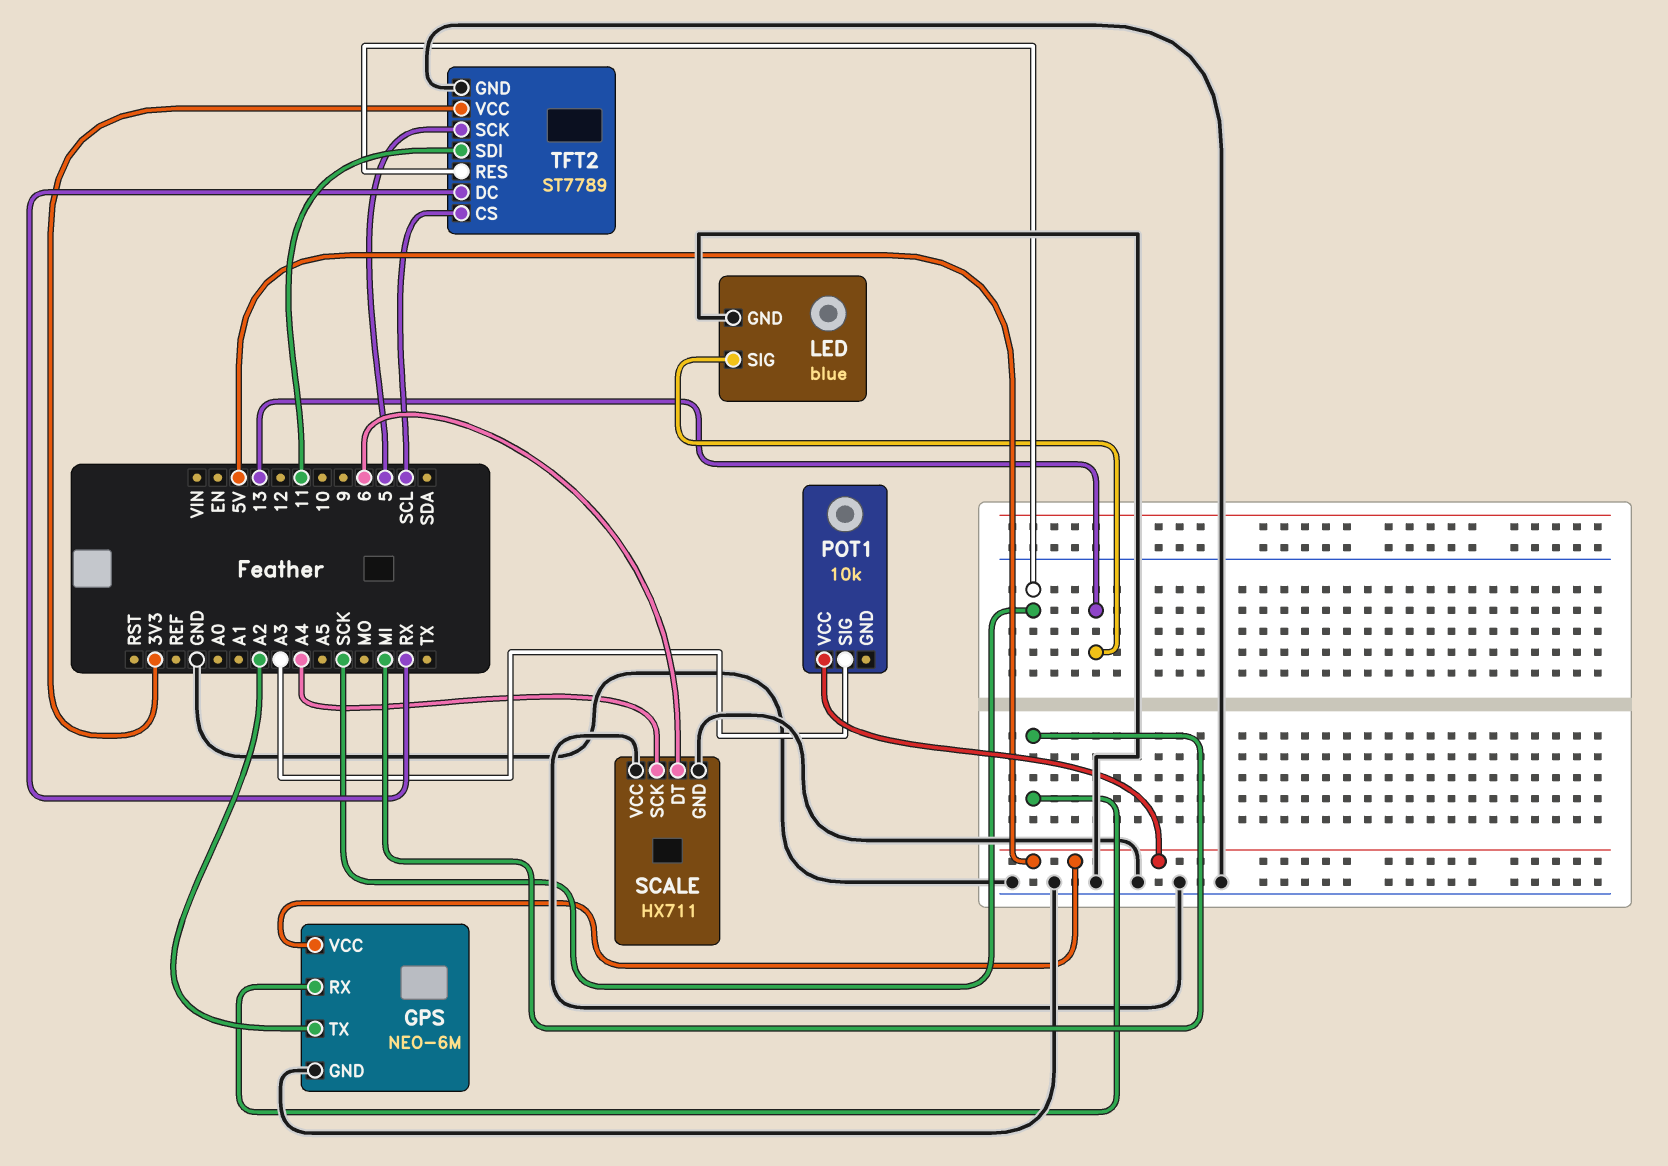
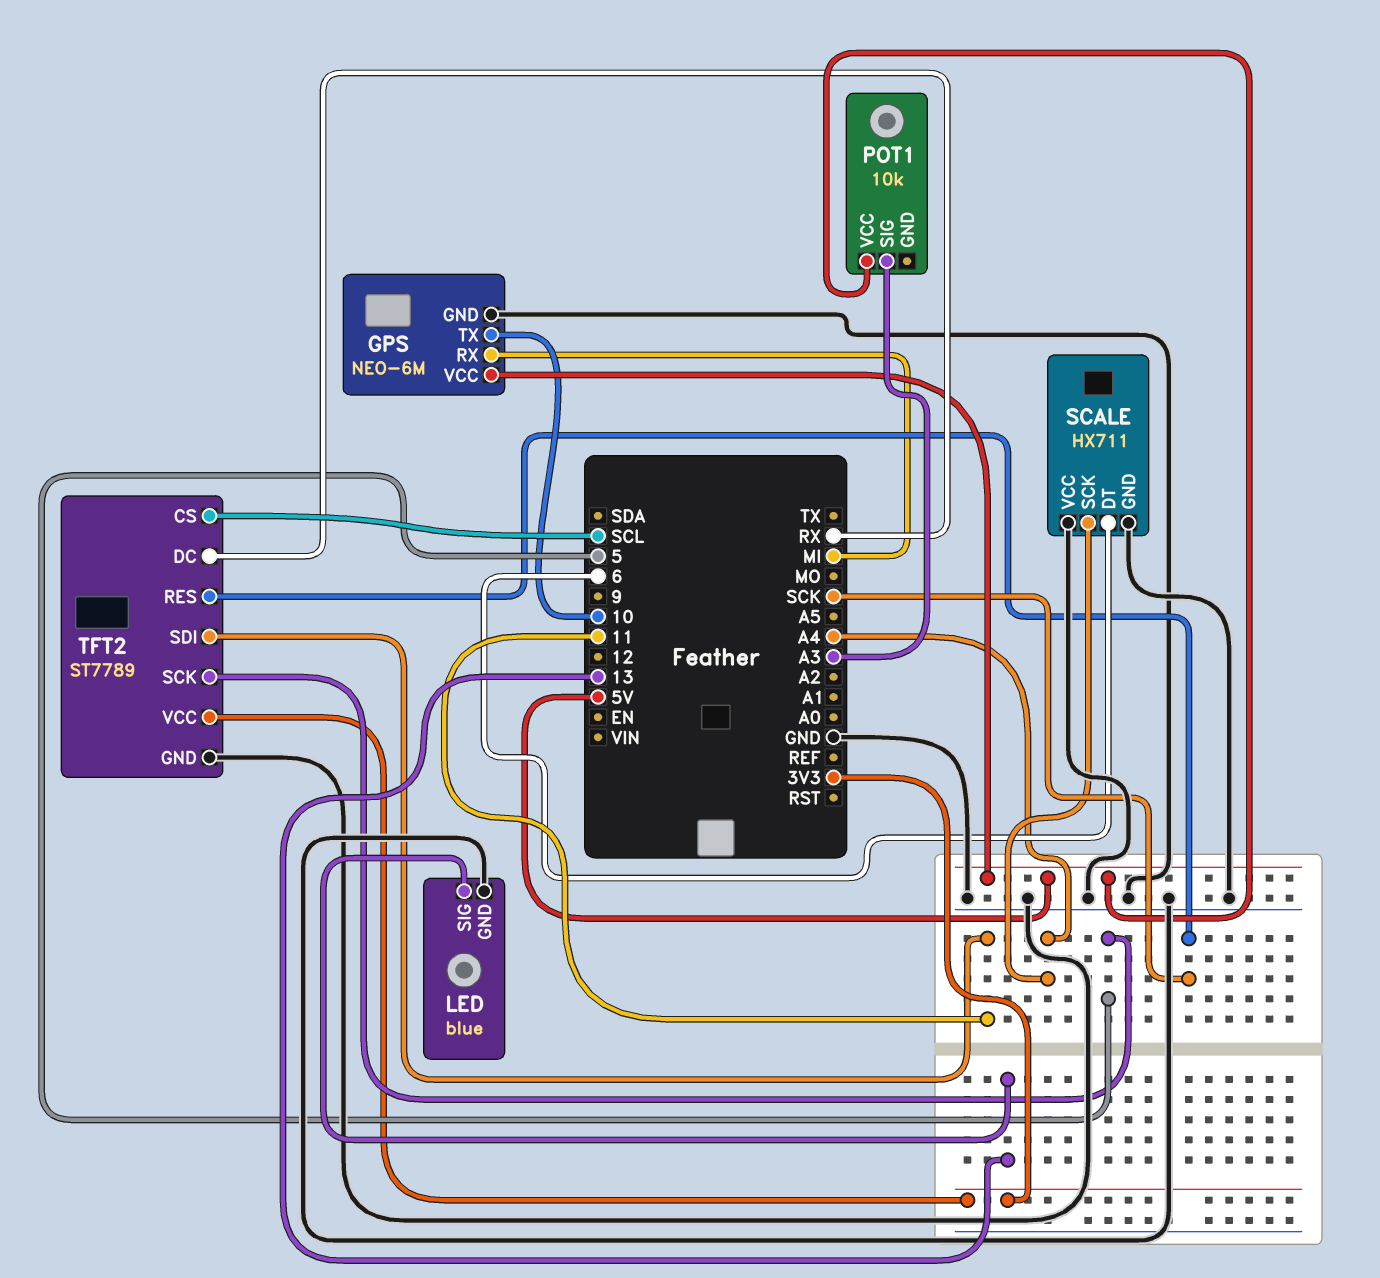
GPS pin TX: A2 -> 10

